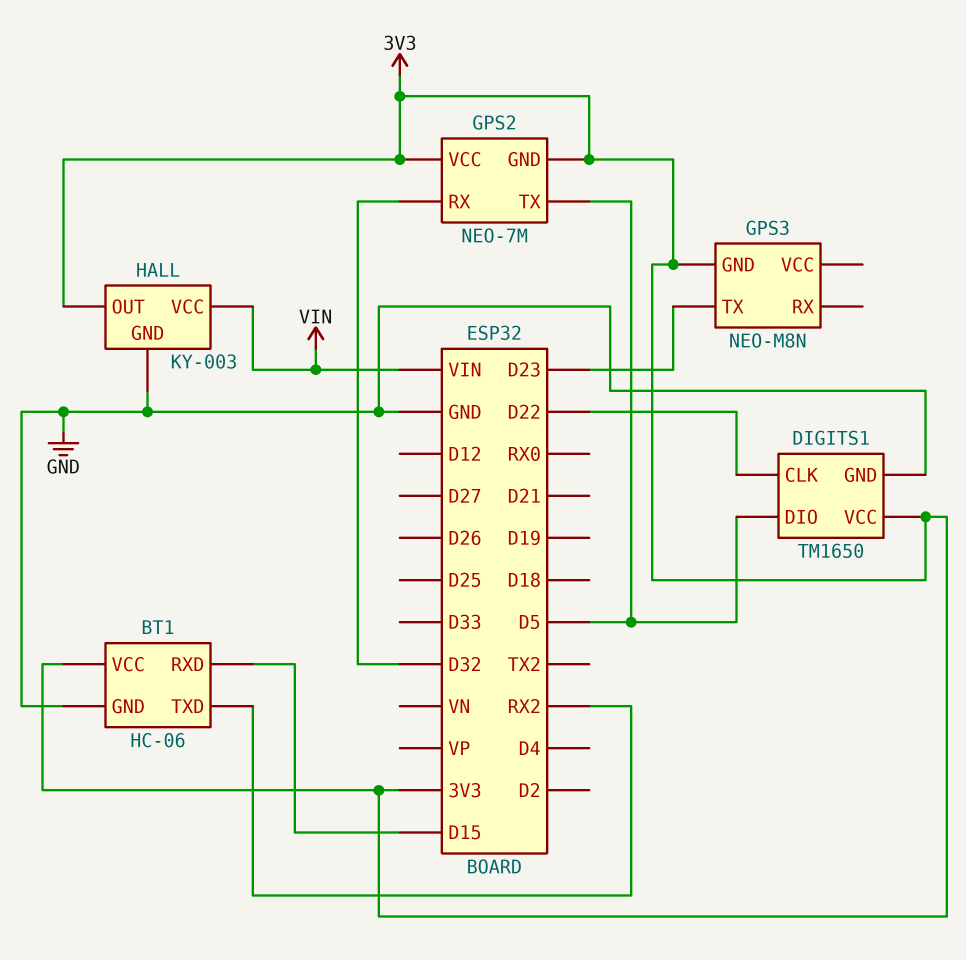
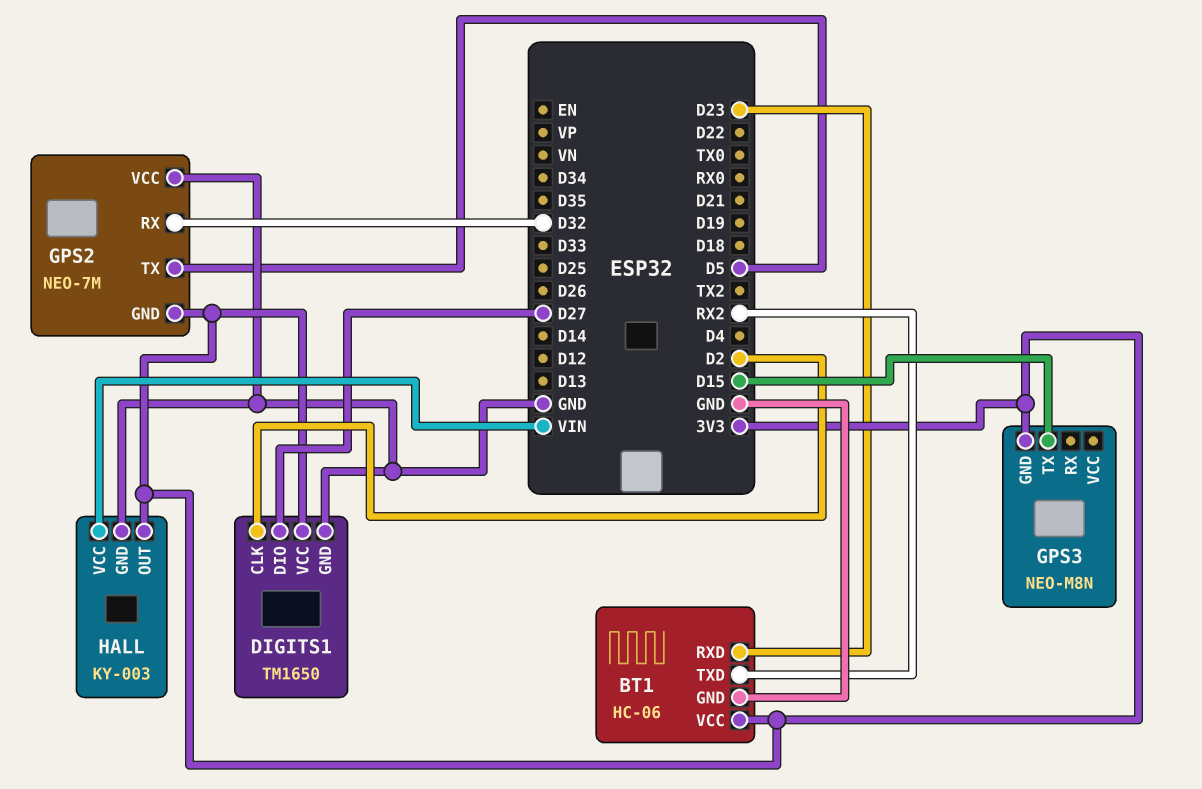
BT1 pin RXD: D15 -> D23
DIGITS1 pin CLK: D22 -> D2
DIGITS1 pin DIO: D5 -> D27
GPS2 pin VCC: 3V3 -> GND
GPS3 pin TX: D23 -> D15

